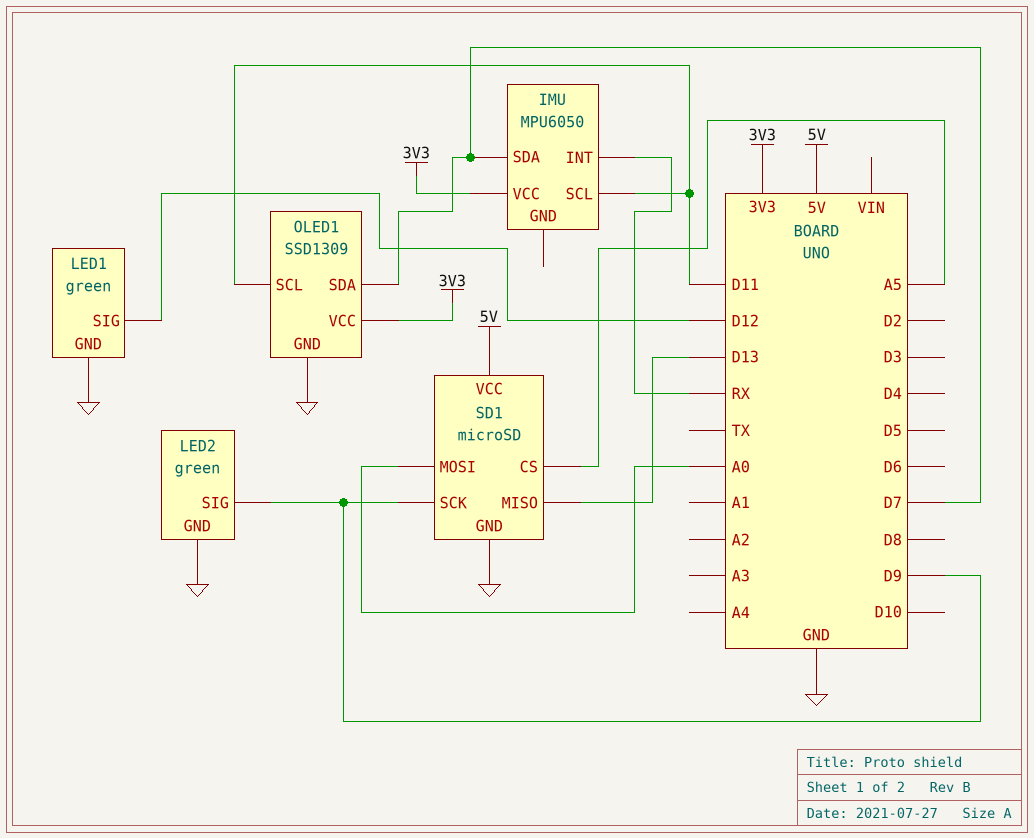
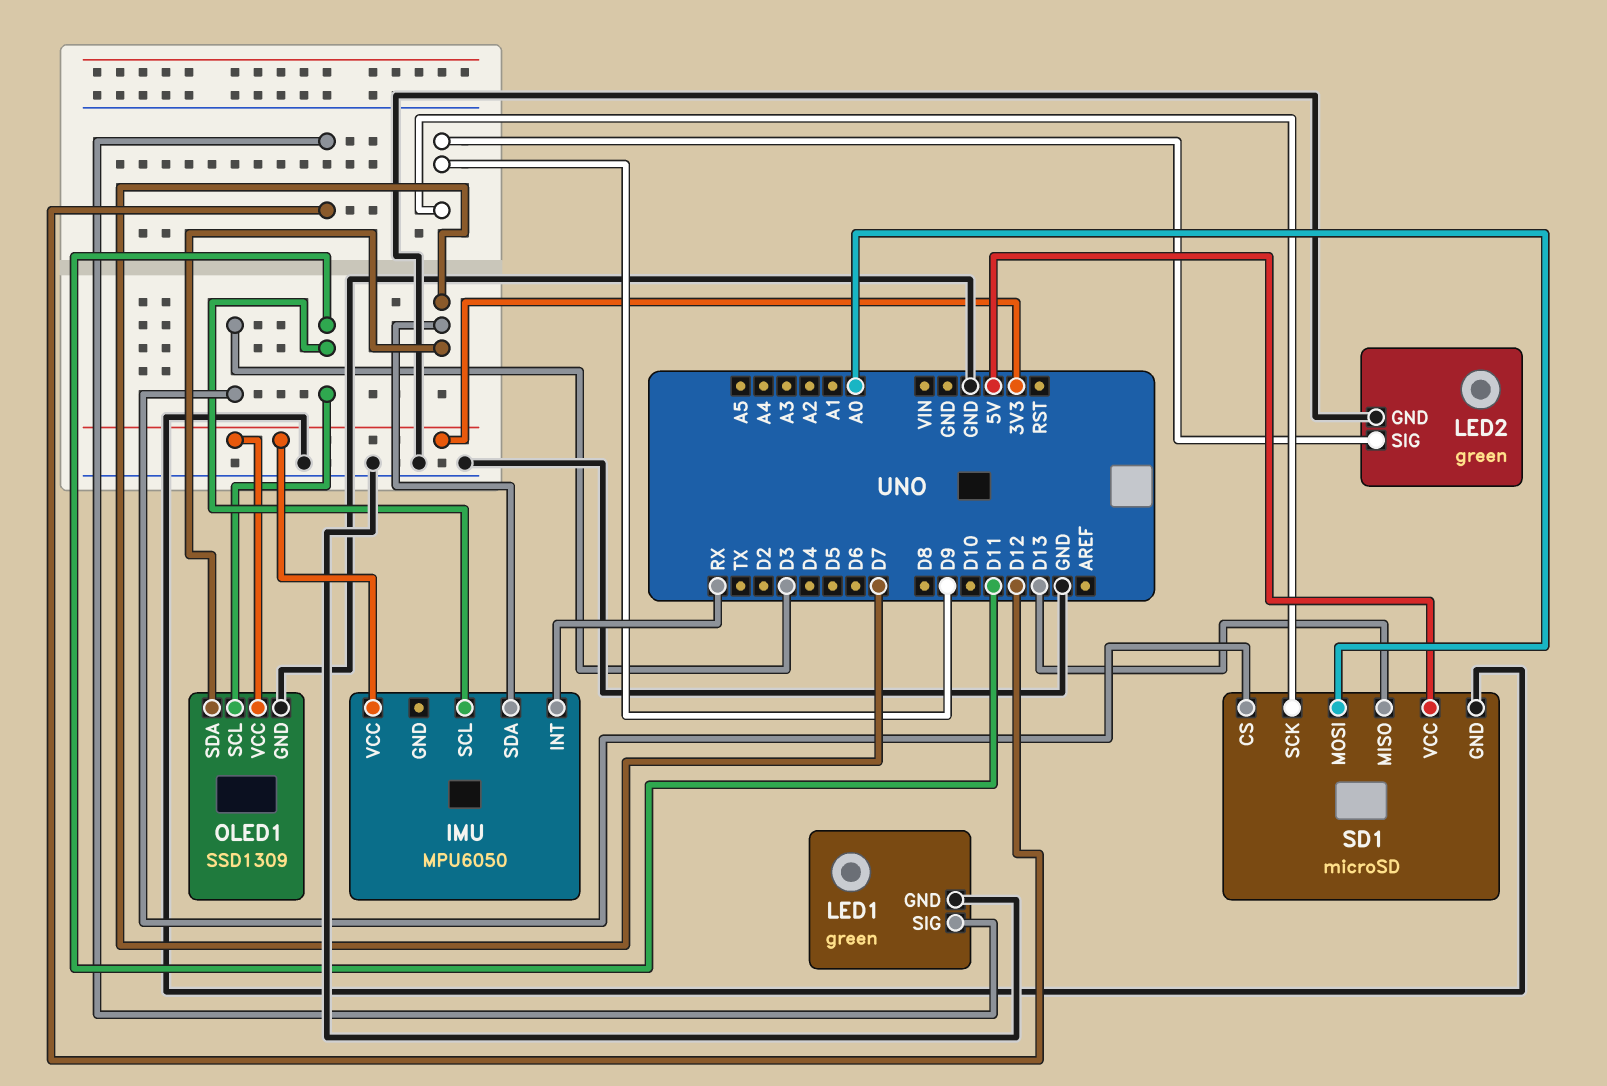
SD1 pin CS: A5 -> D3

